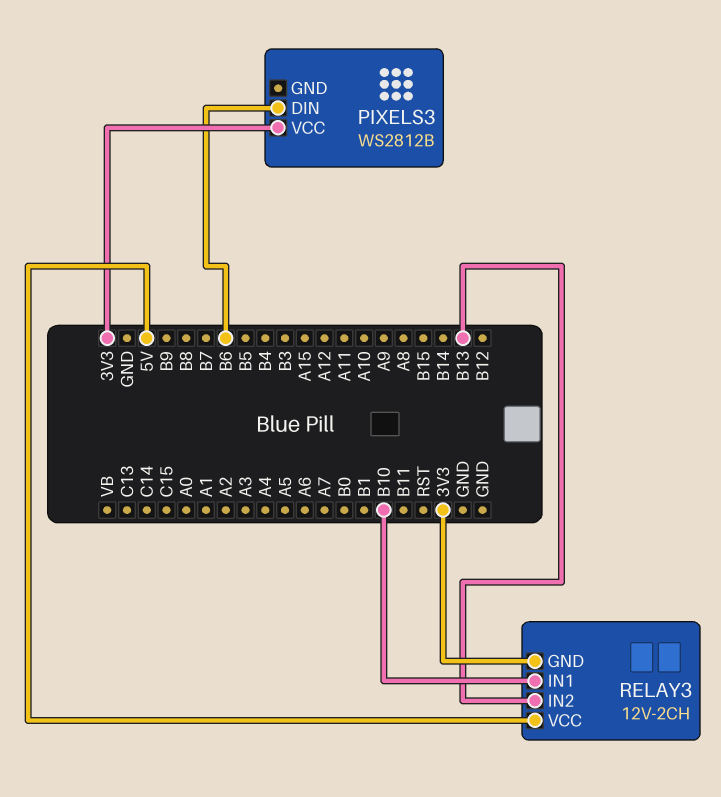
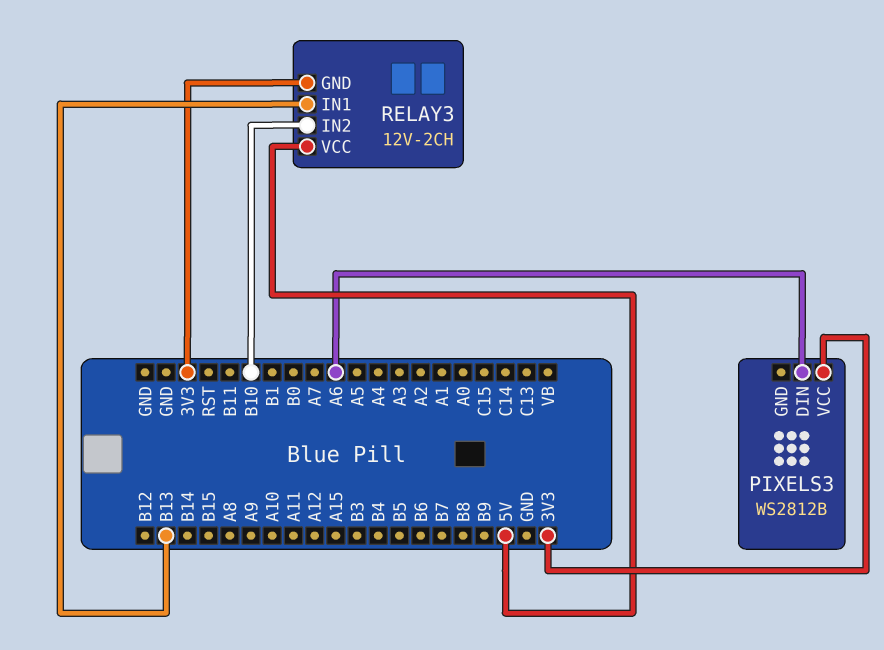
PIXELS3 pin DIN: B6 -> A6
RELAY3 pin IN1: B10 -> B13
RELAY3 pin IN2: B13 -> B10

